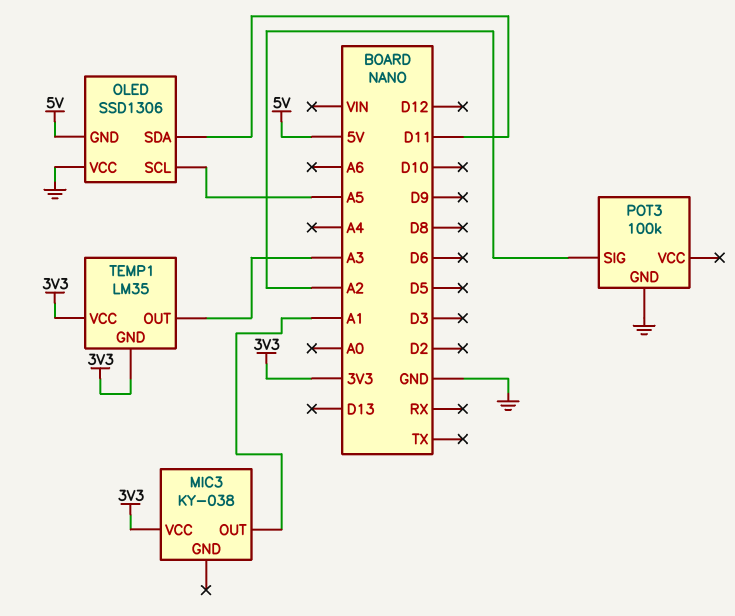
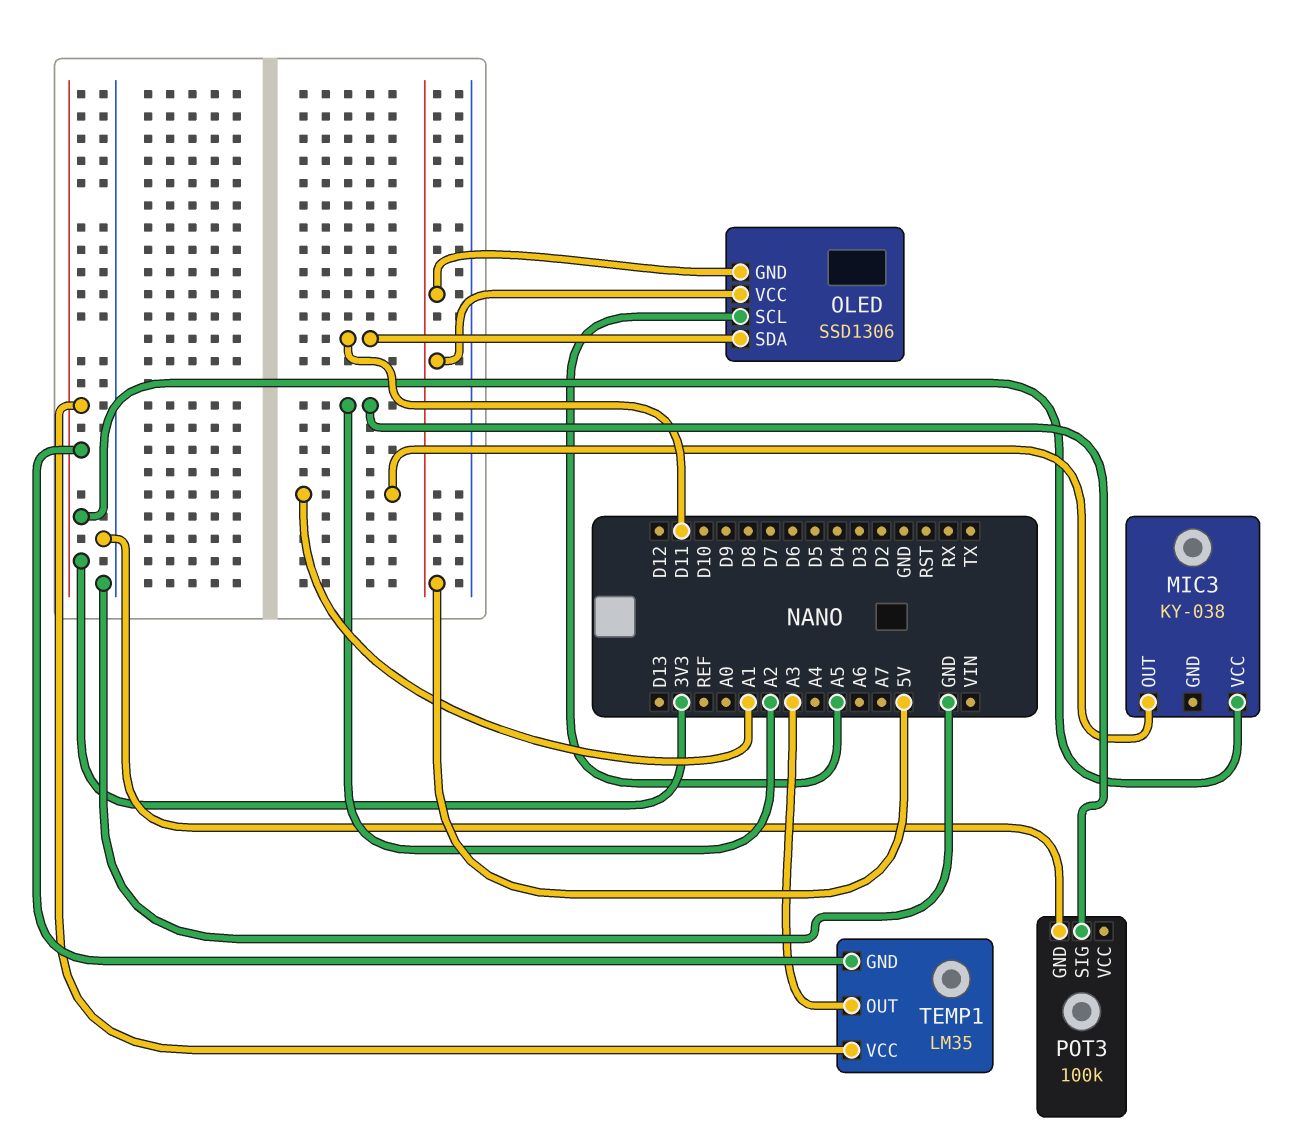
OLED pin VCC: GND -> 5V

